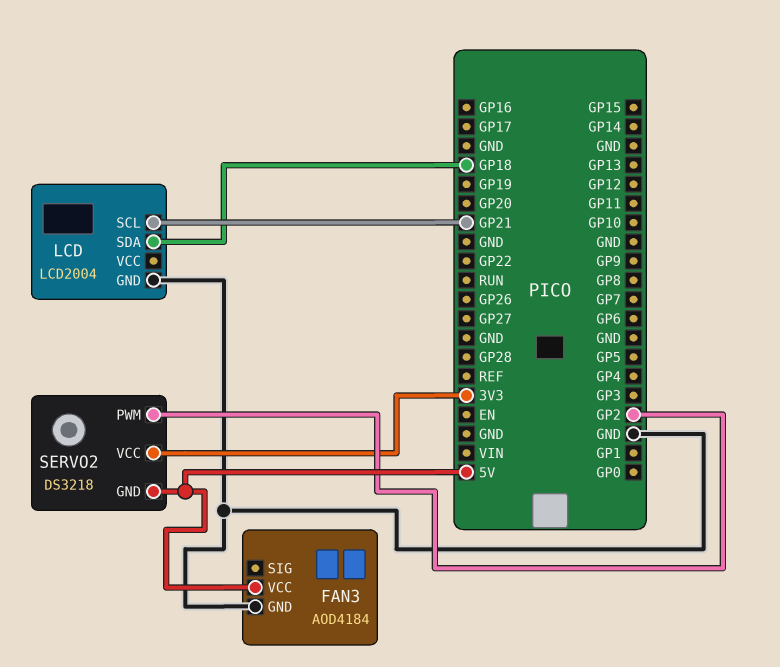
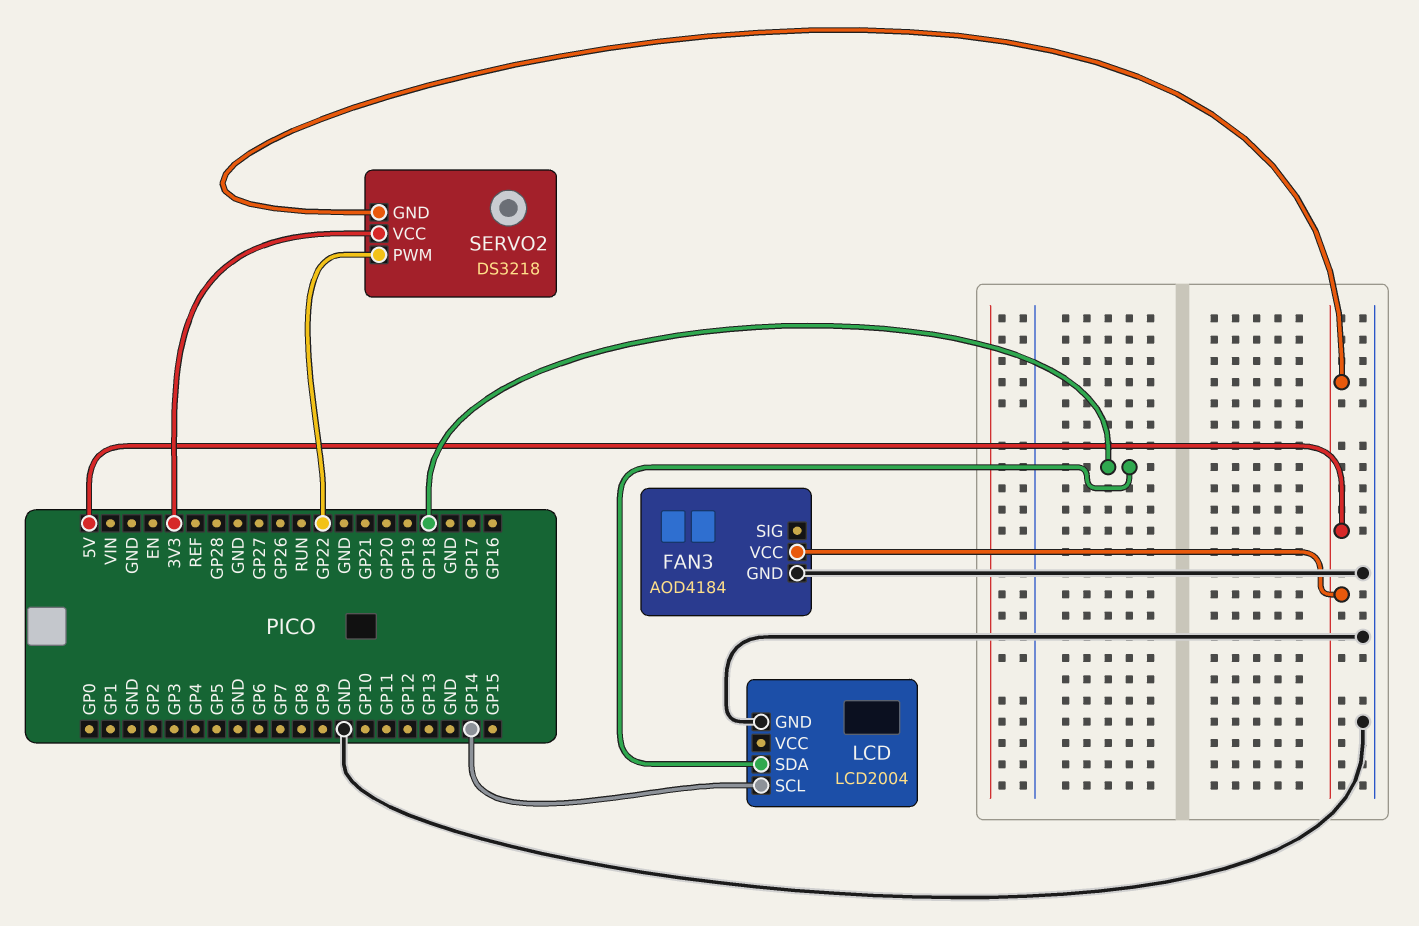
LCD pin SCL: GP21 -> GP14
SERVO2 pin PWM: GP2 -> GP22

